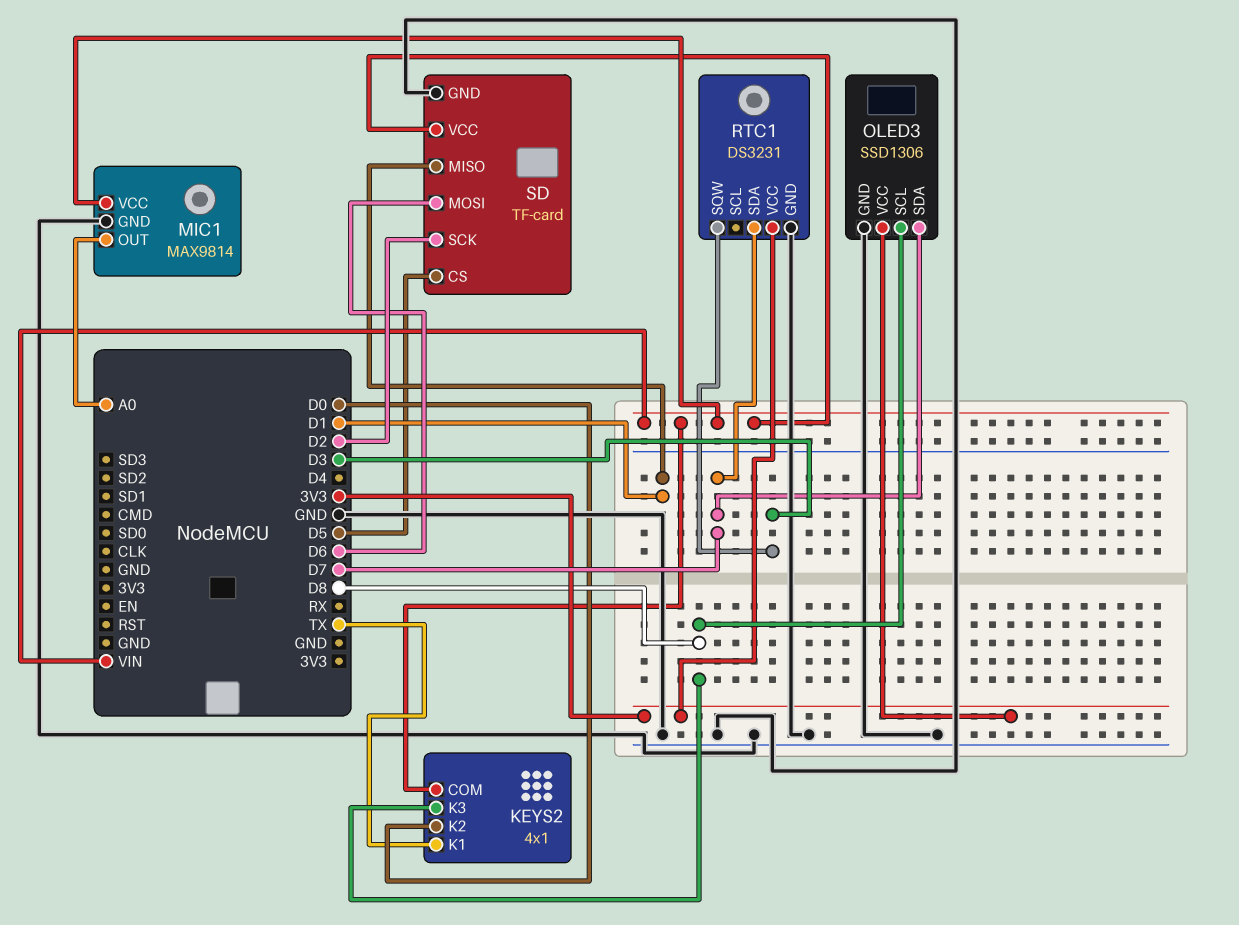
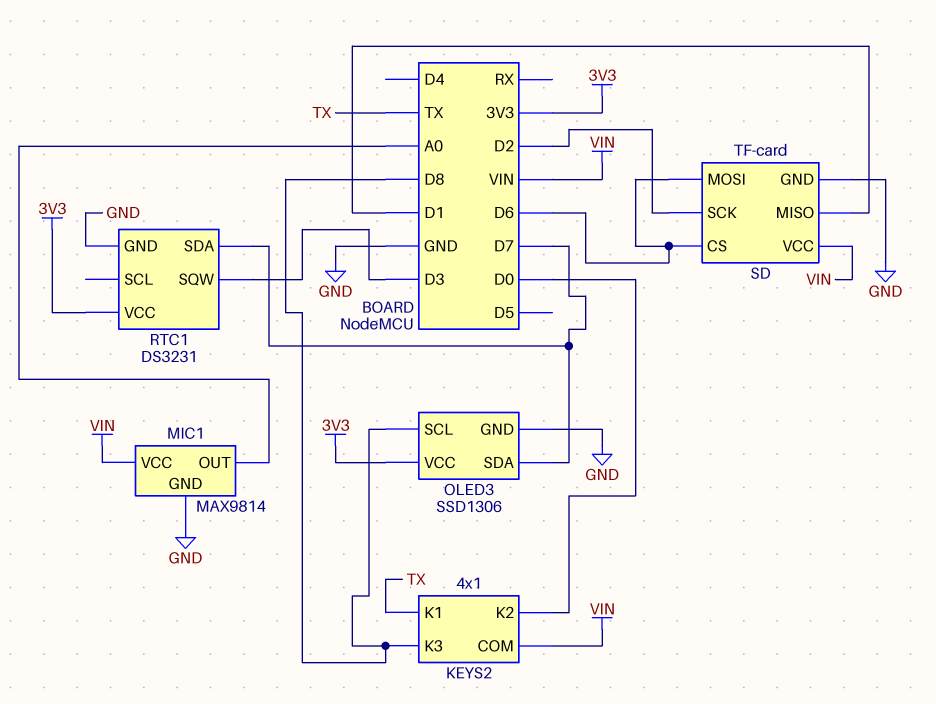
SD pin CS: D5 -> D6

